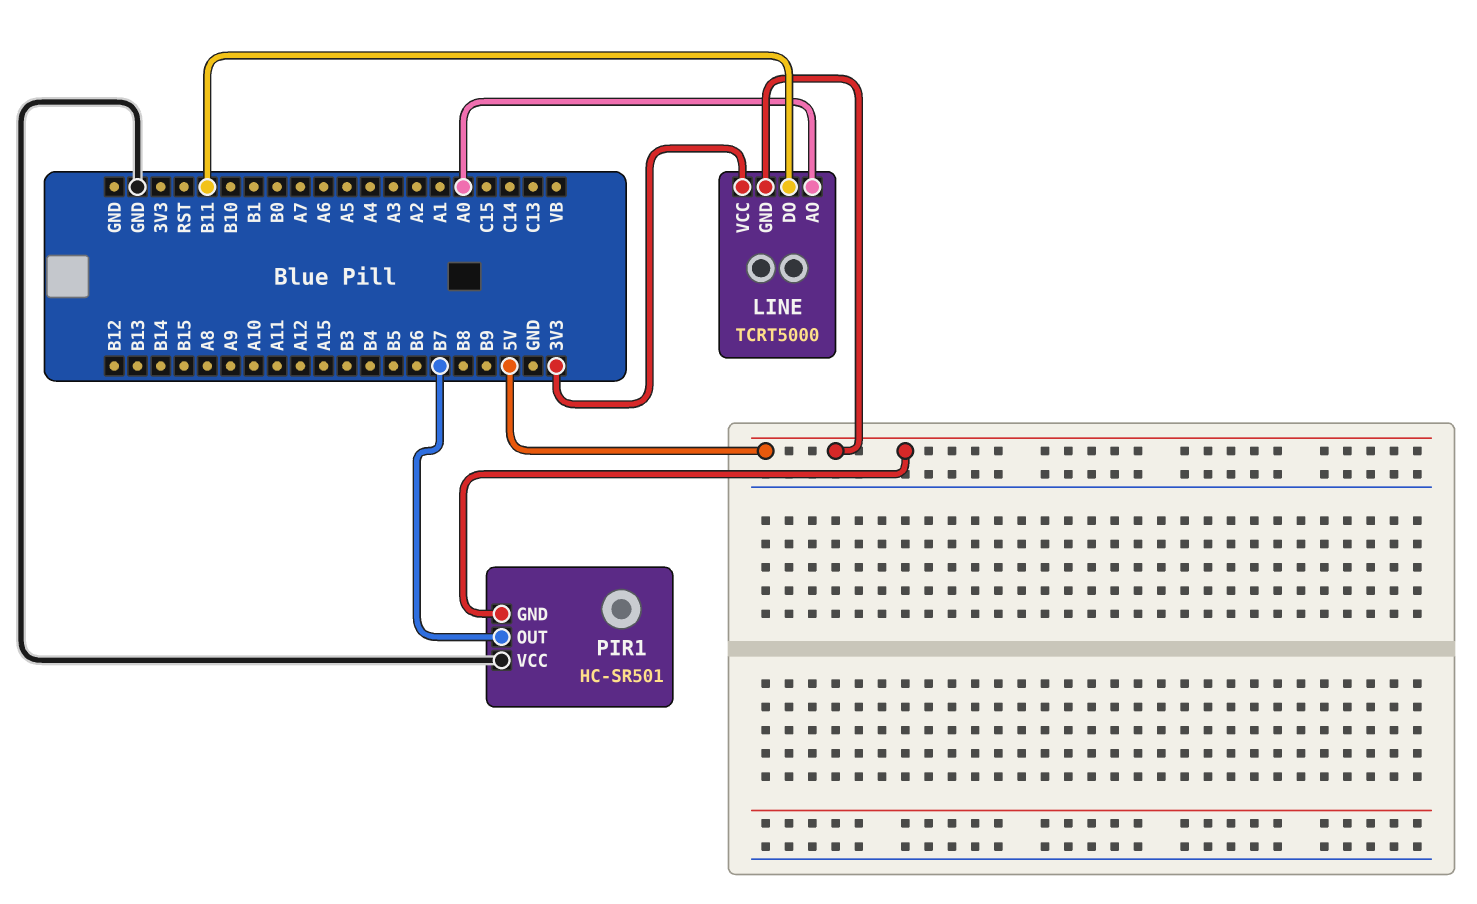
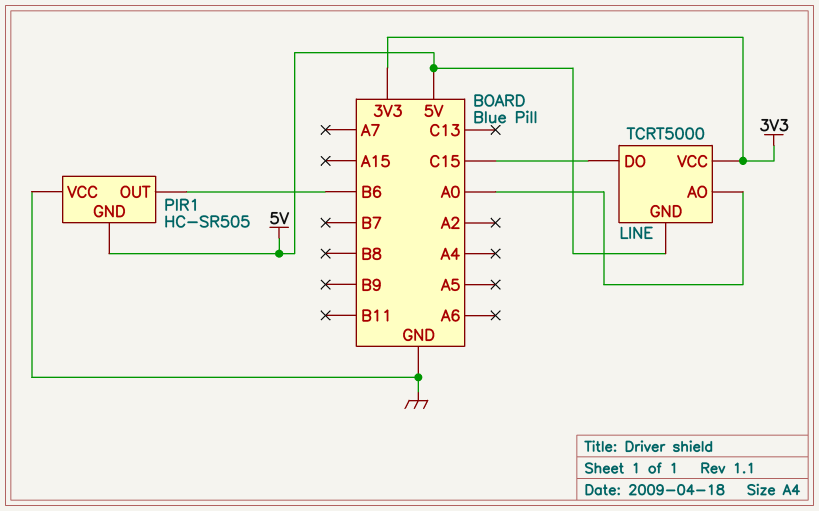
LINE pin DO: B11 -> C15
PIR1: HC-SR501 -> HC-SR505
PIR1 pin OUT: B7 -> B6

